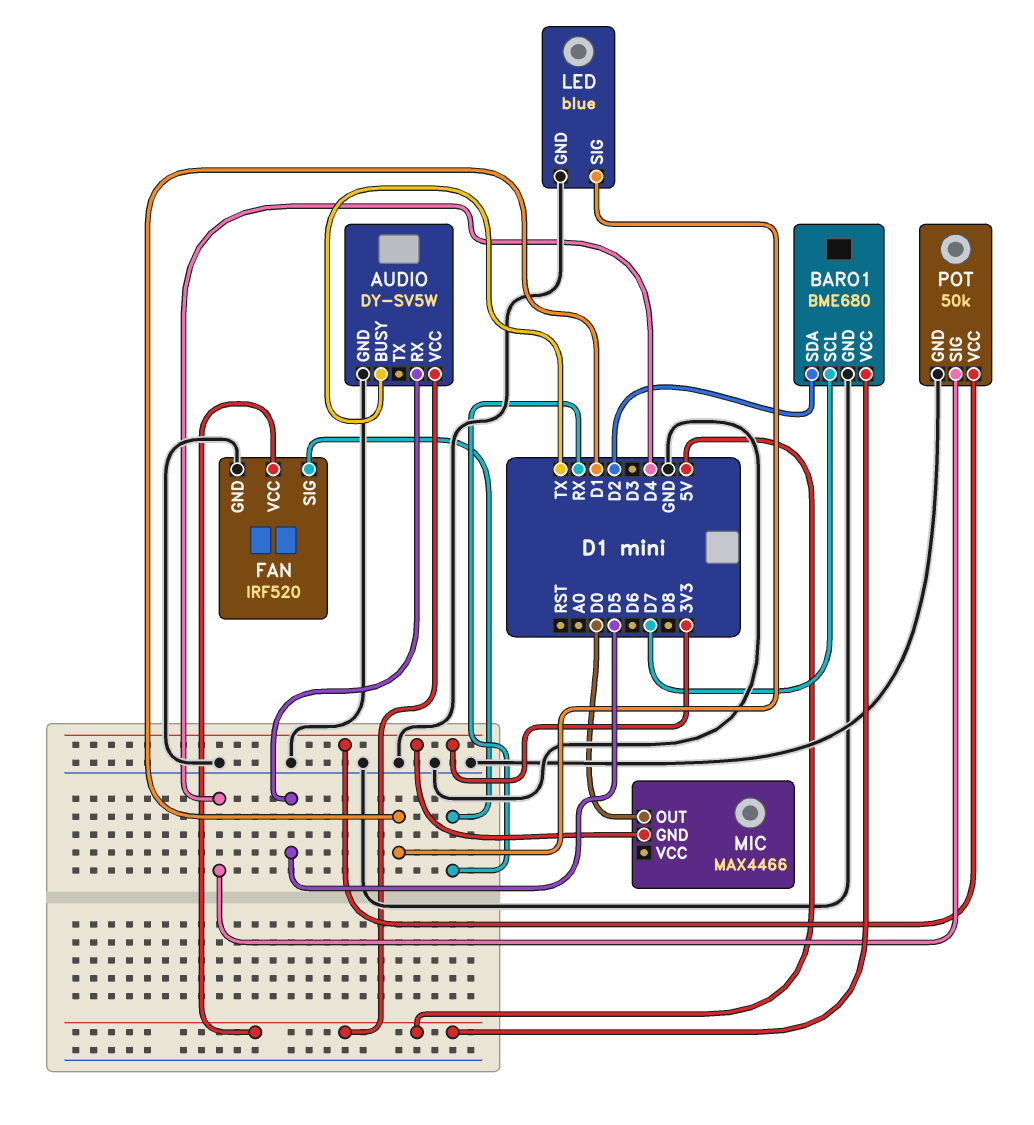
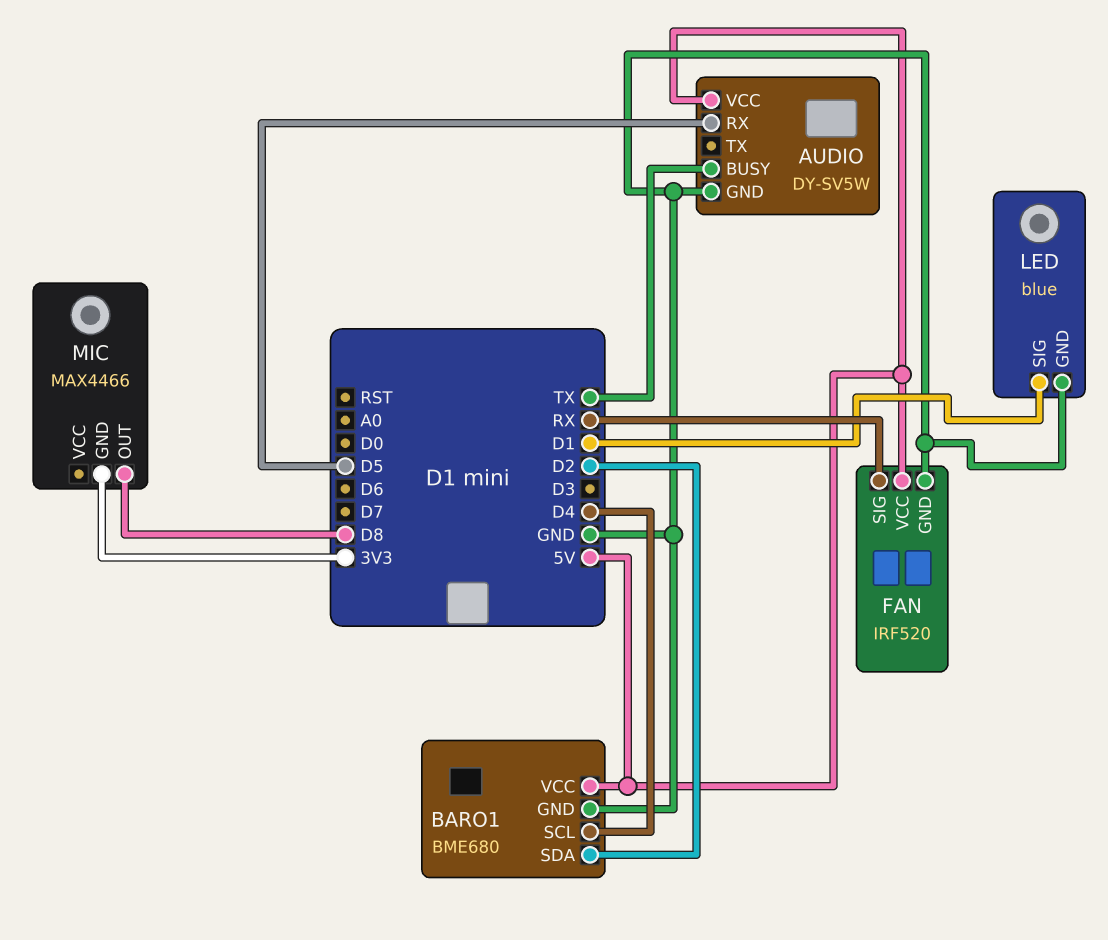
BARO1 pin SCL: D7 -> D4
MIC pin OUT: D0 -> D8
POT: 50k -> none
POT pin GND: GND -> none
POT pin SIG: D4 -> none
POT pin VCC: 3V3 -> none

